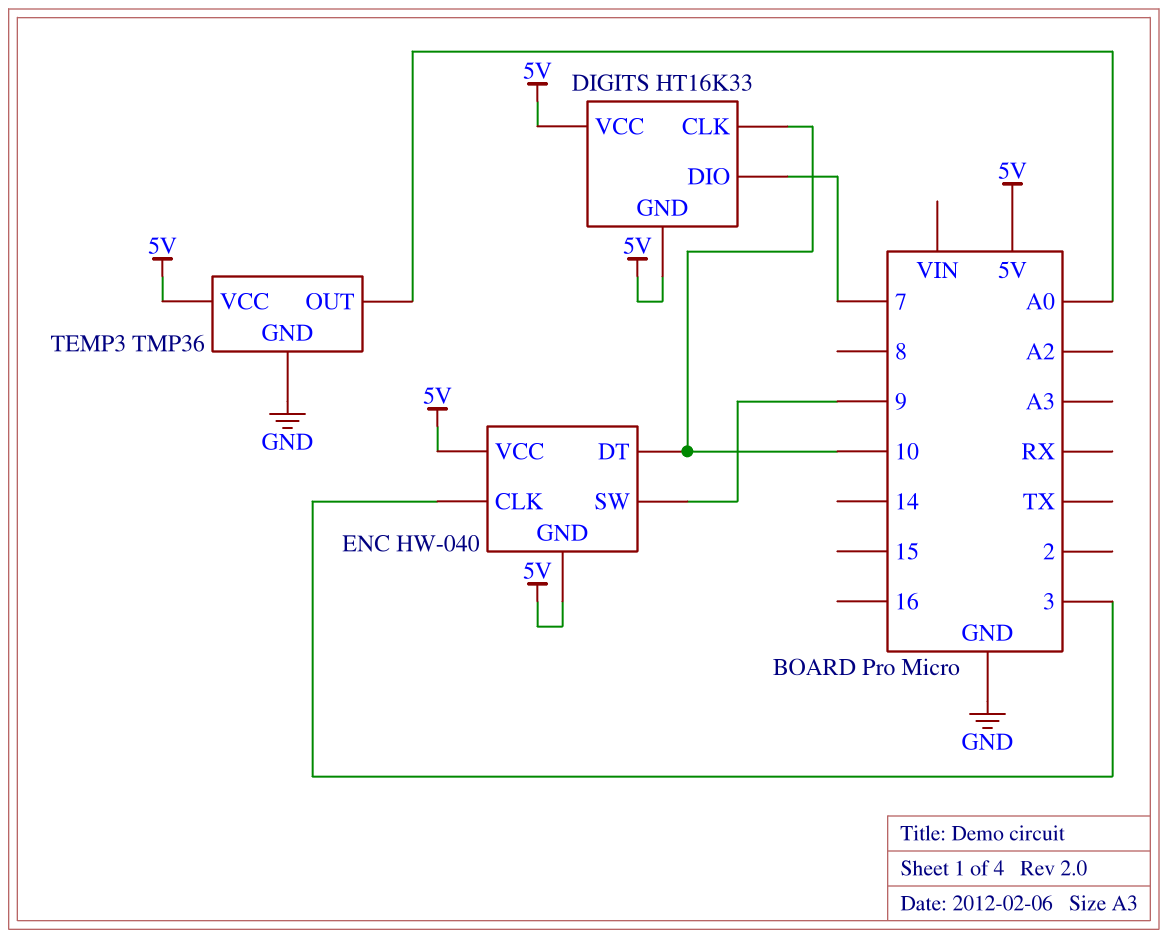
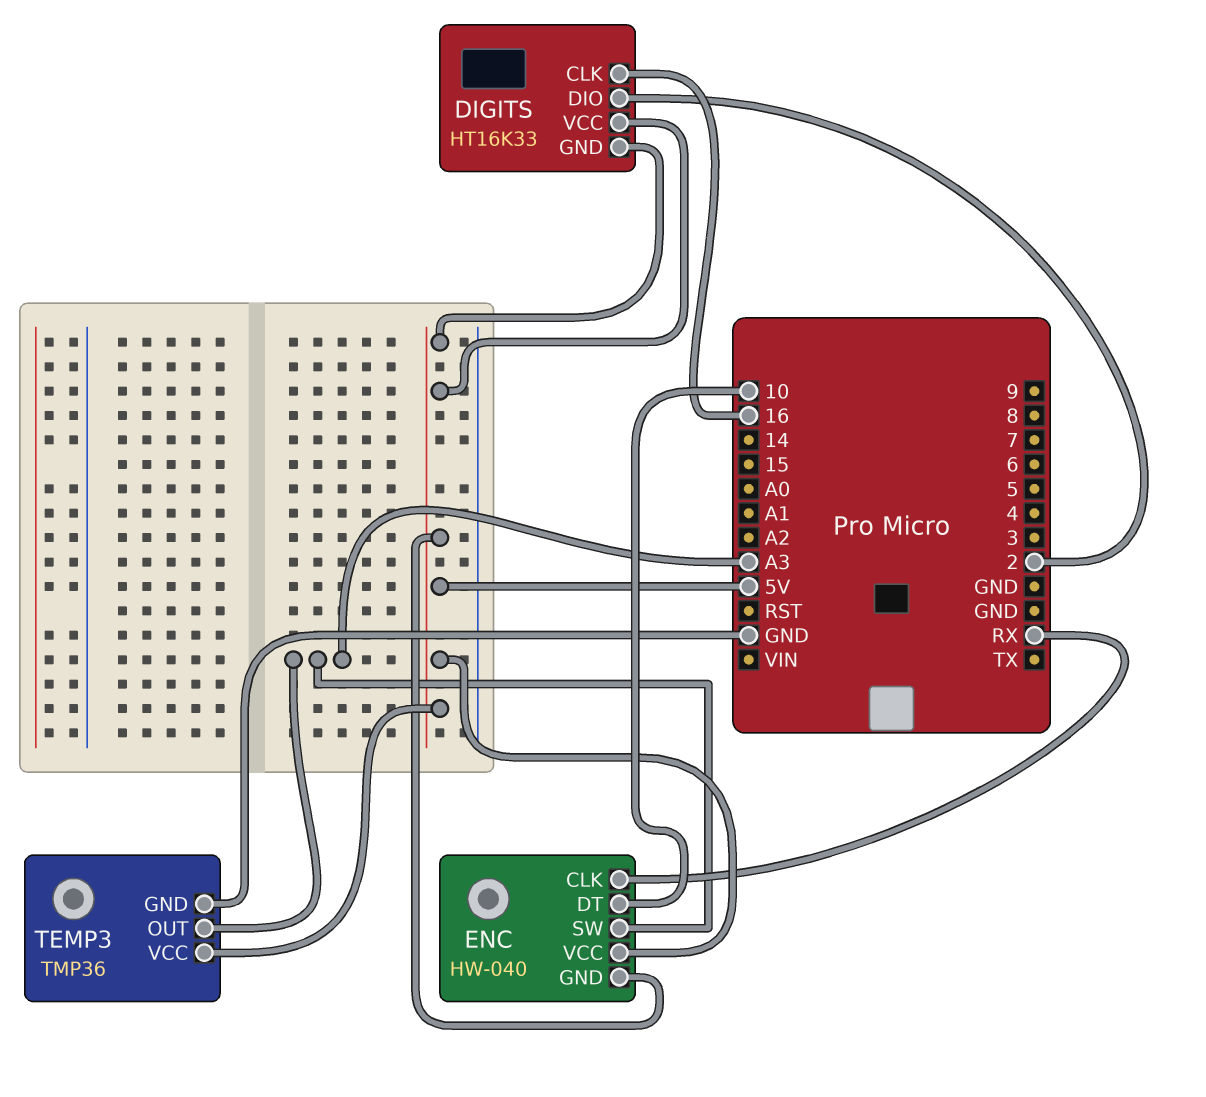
DIGITS pin CLK: 10 -> 16
DIGITS pin DIO: 7 -> 2
ENC pin CLK: 3 -> RX
ENC pin SW: 9 -> A3
TEMP3 pin OUT: A0 -> A3

